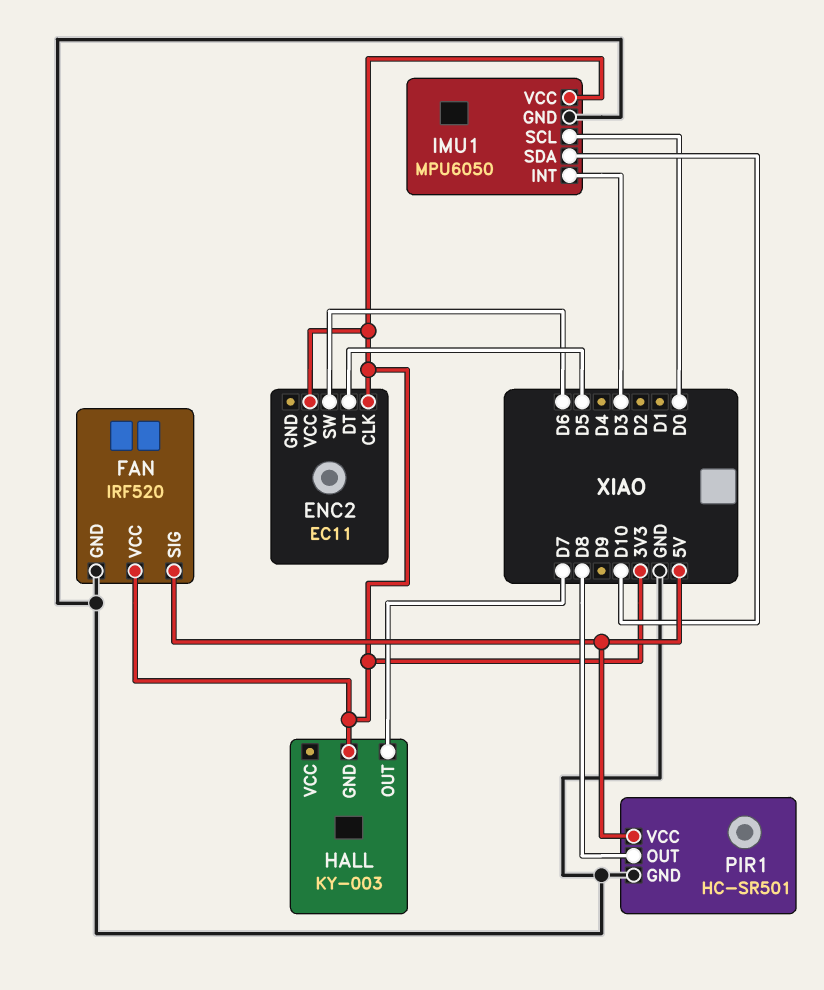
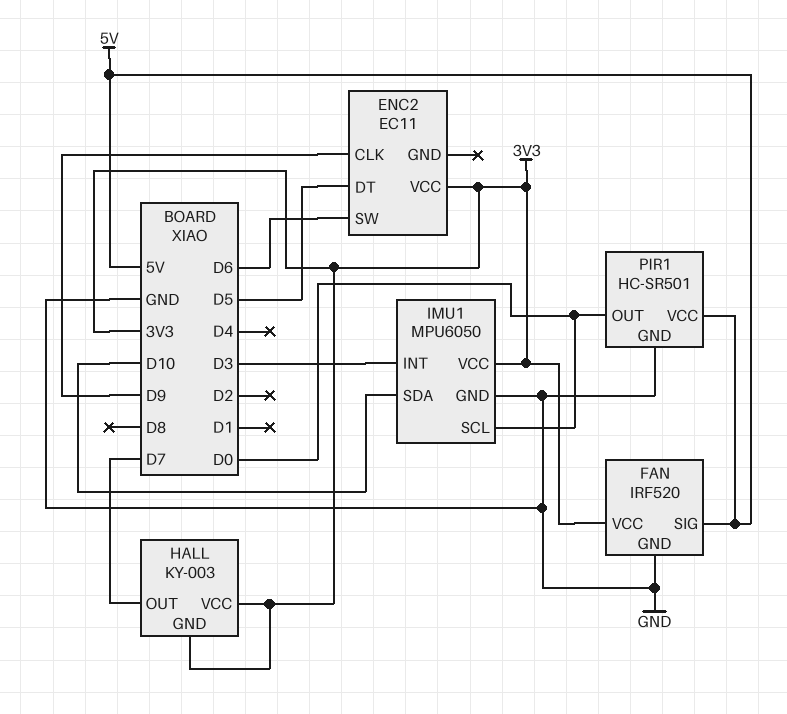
ENC2 pin CLK: 3V3 -> D9
HALL pin VCC: none -> 3V3
PIR1 pin OUT: D8 -> D0

